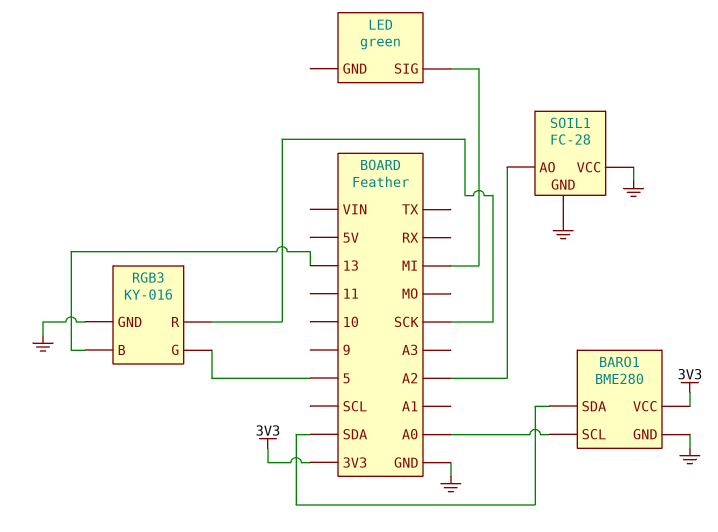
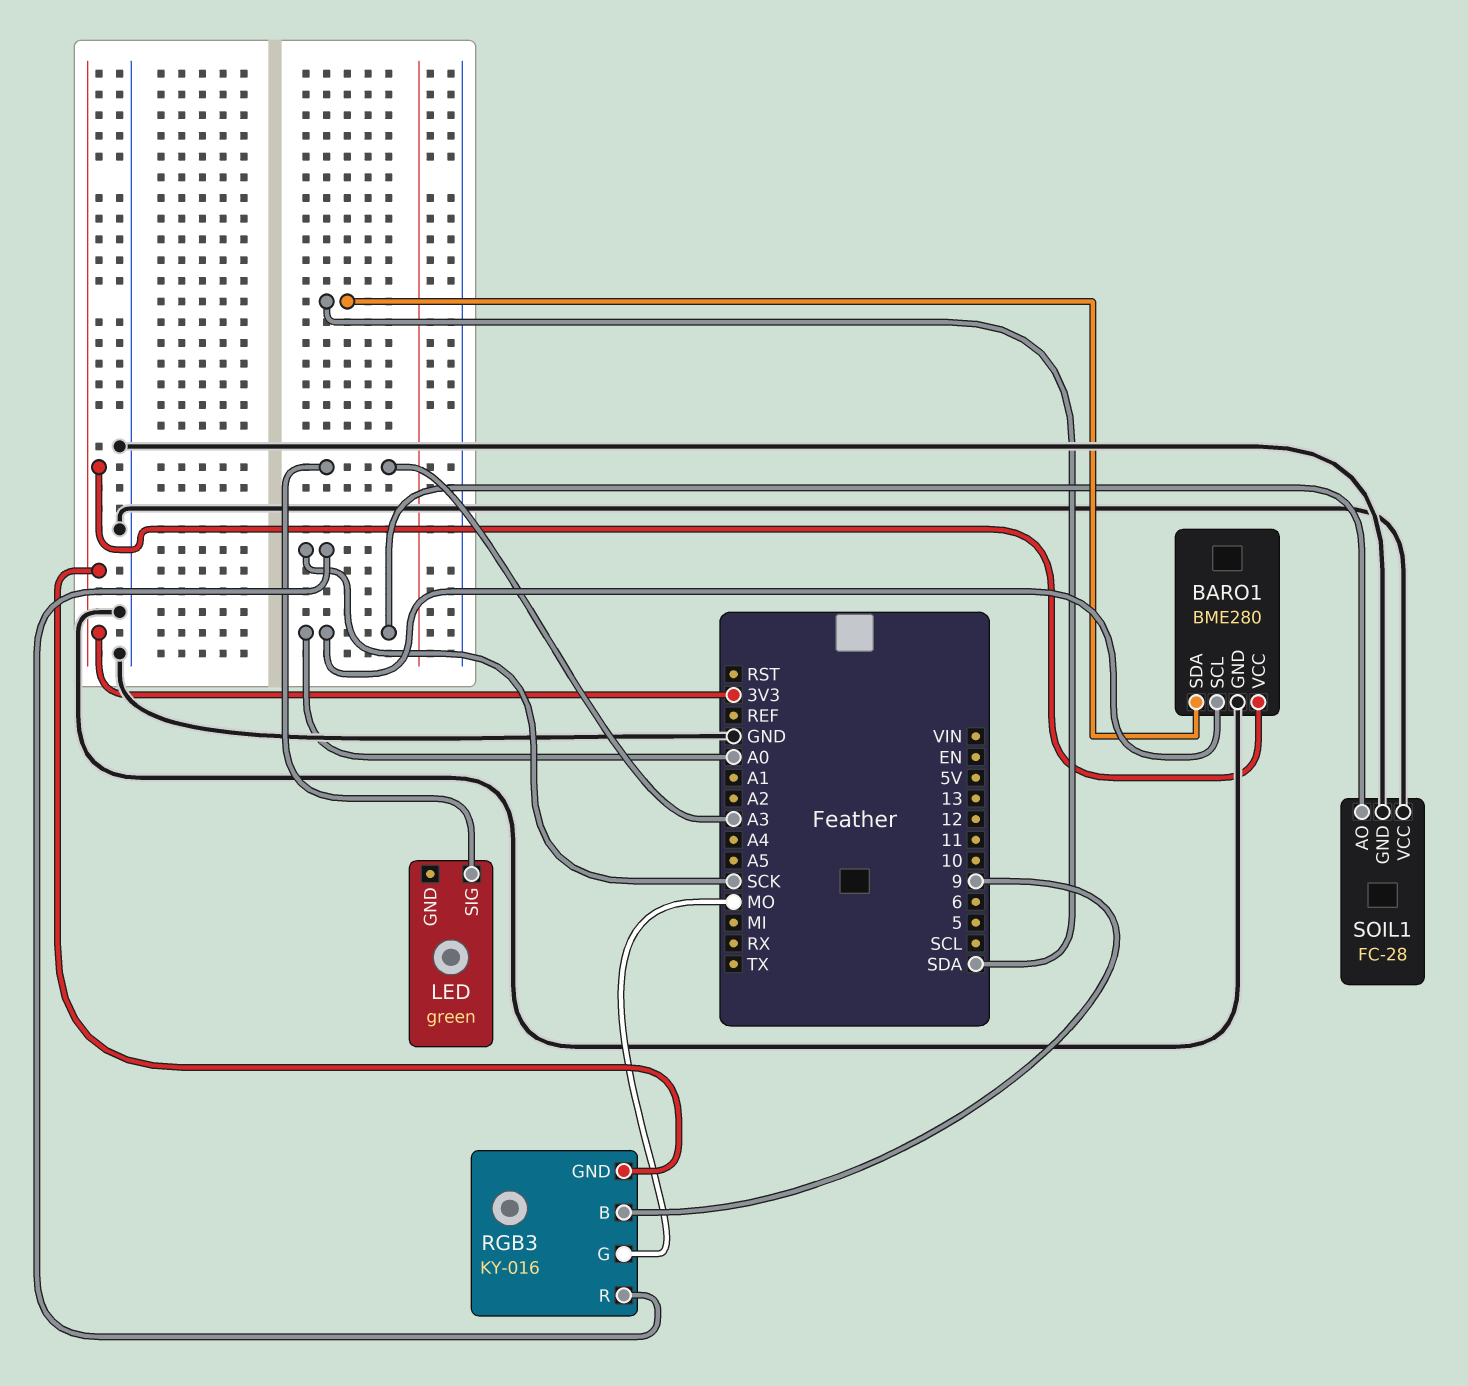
LED pin SIG: MI -> A3
RGB3 pin B: 13 -> 9
RGB3 pin G: 5 -> MO
RGB3 pin GND: GND -> 3V3
SOIL1 pin AO: A2 -> A0

